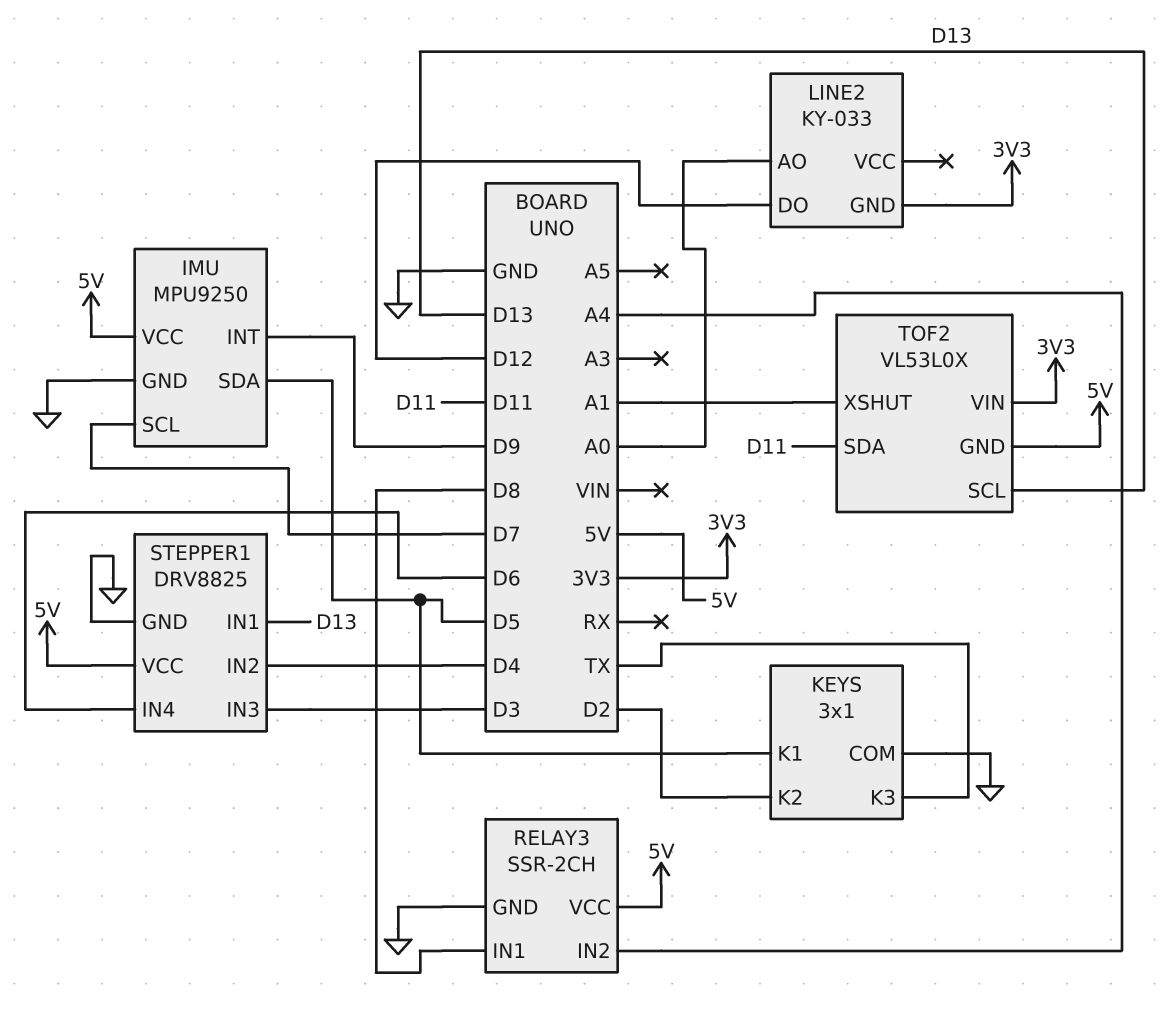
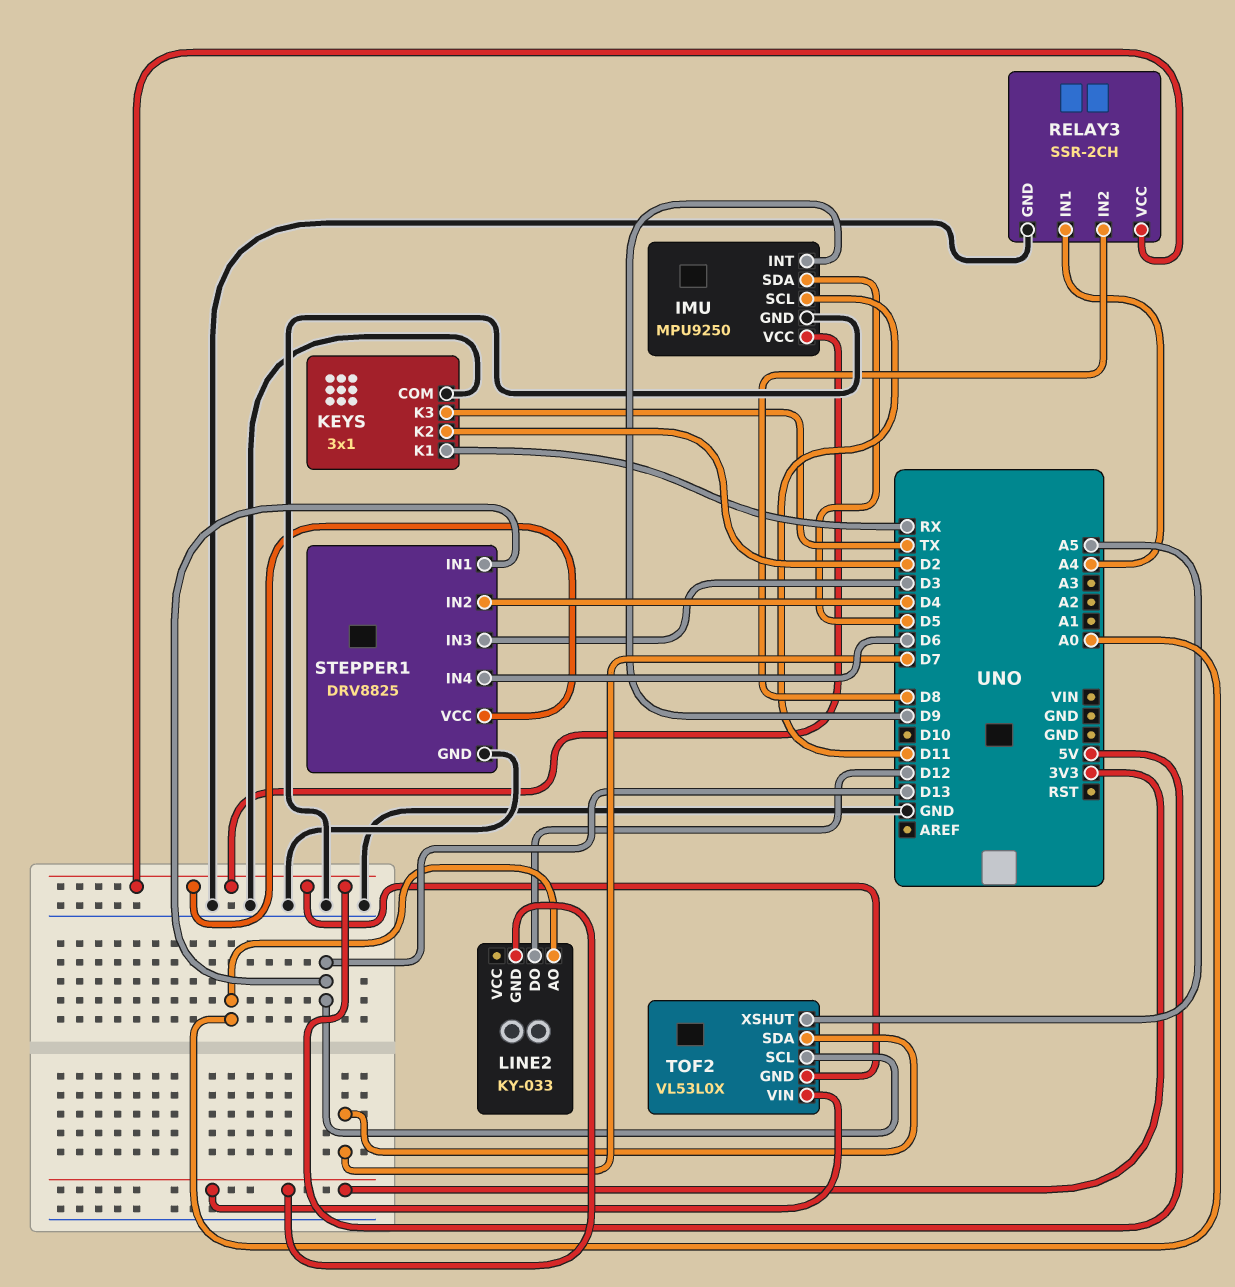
IMU pin SCL: D7 -> D11
KEYS pin K1: D5 -> RX
RELAY3 pin IN1: D8 -> A4
RELAY3 pin IN2: A4 -> D8
TOF2 pin SDA: D11 -> D7
TOF2 pin XSHUT: A1 -> A5

